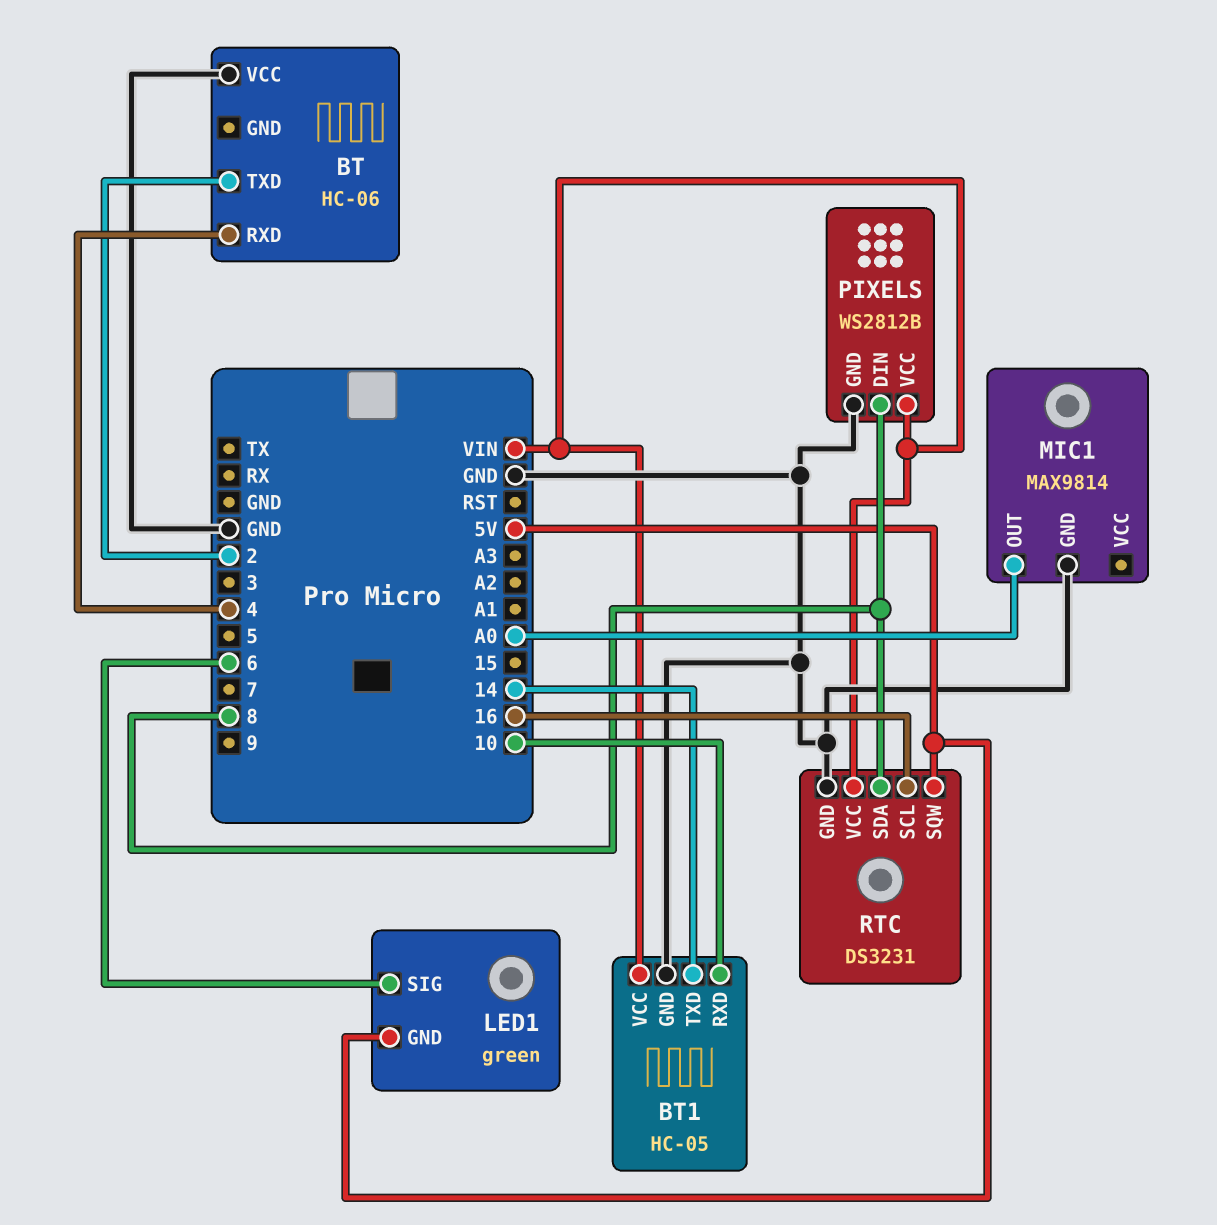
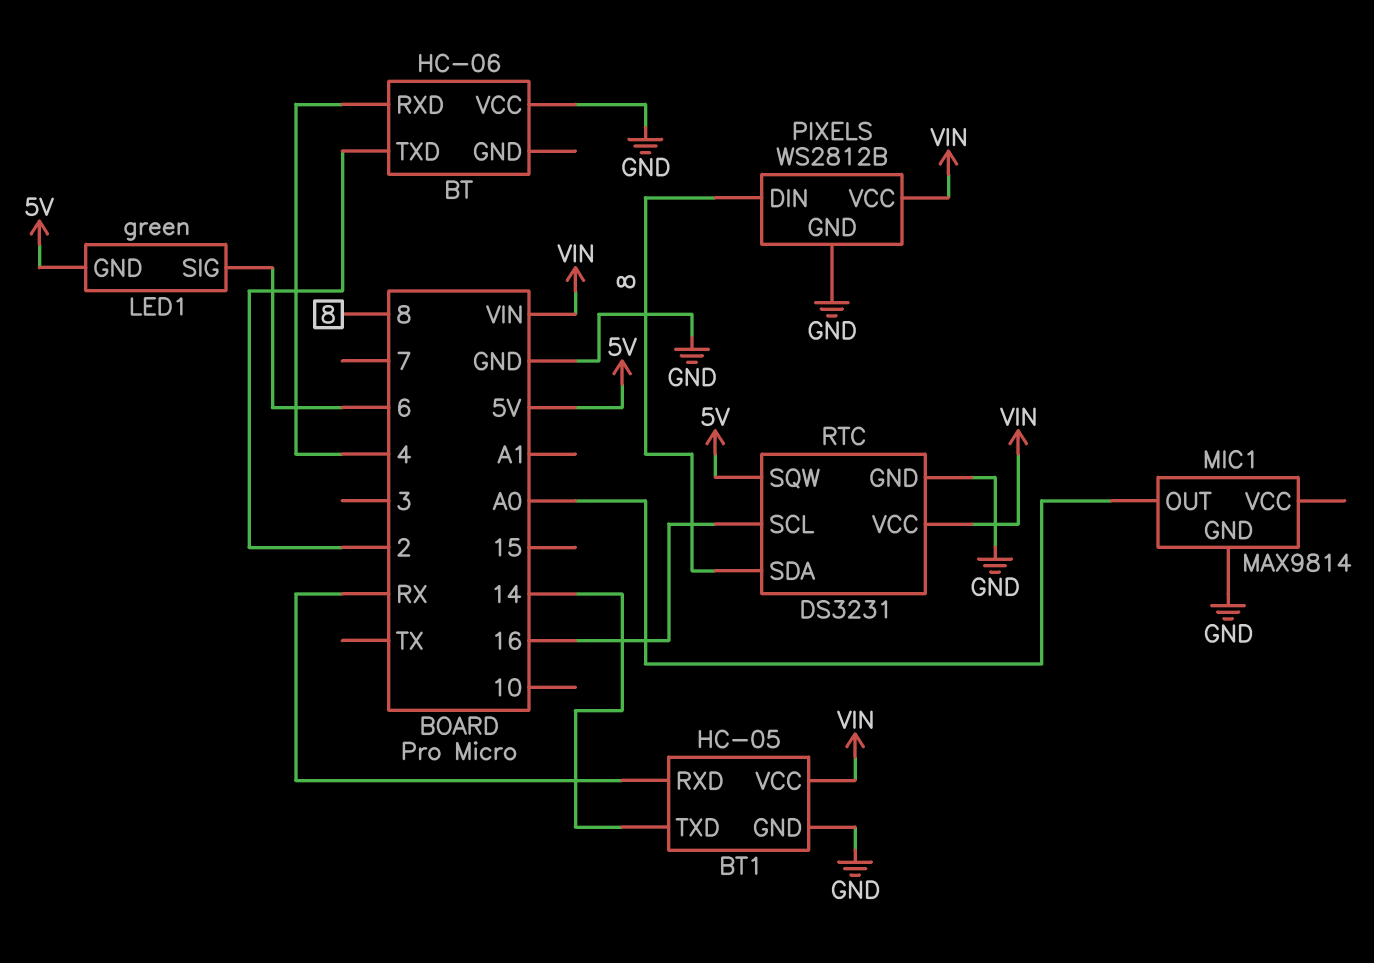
BT1 pin RXD: 10 -> RX

